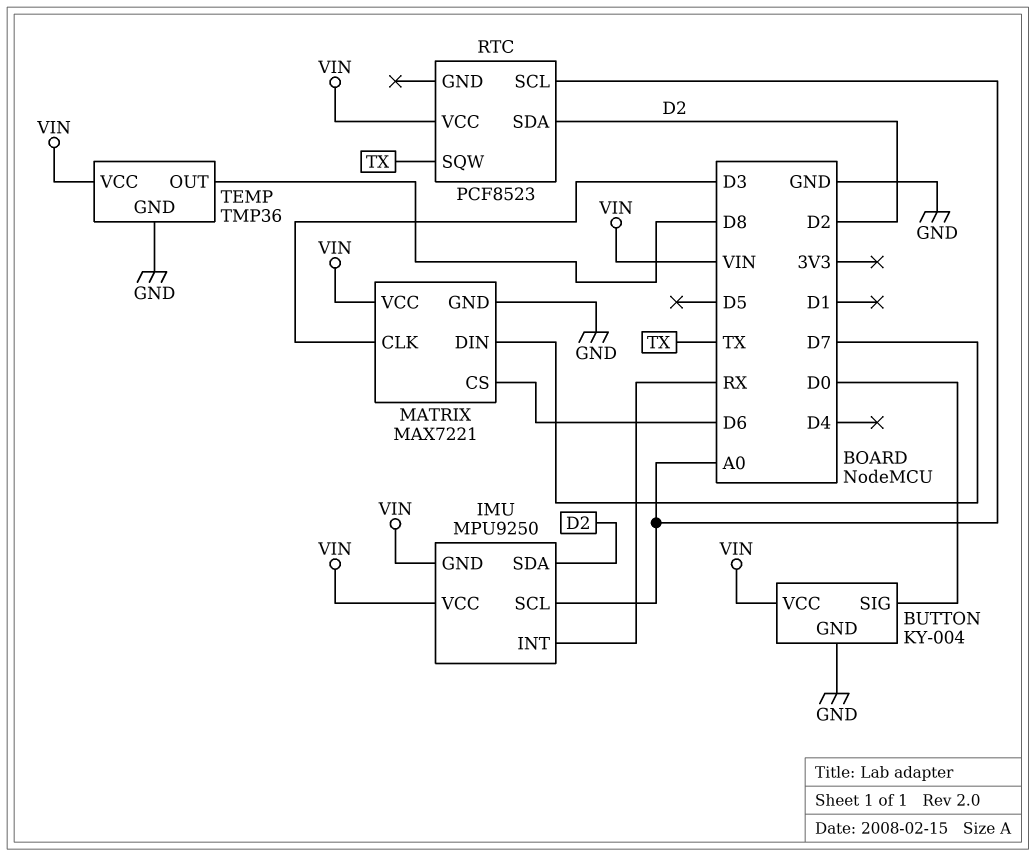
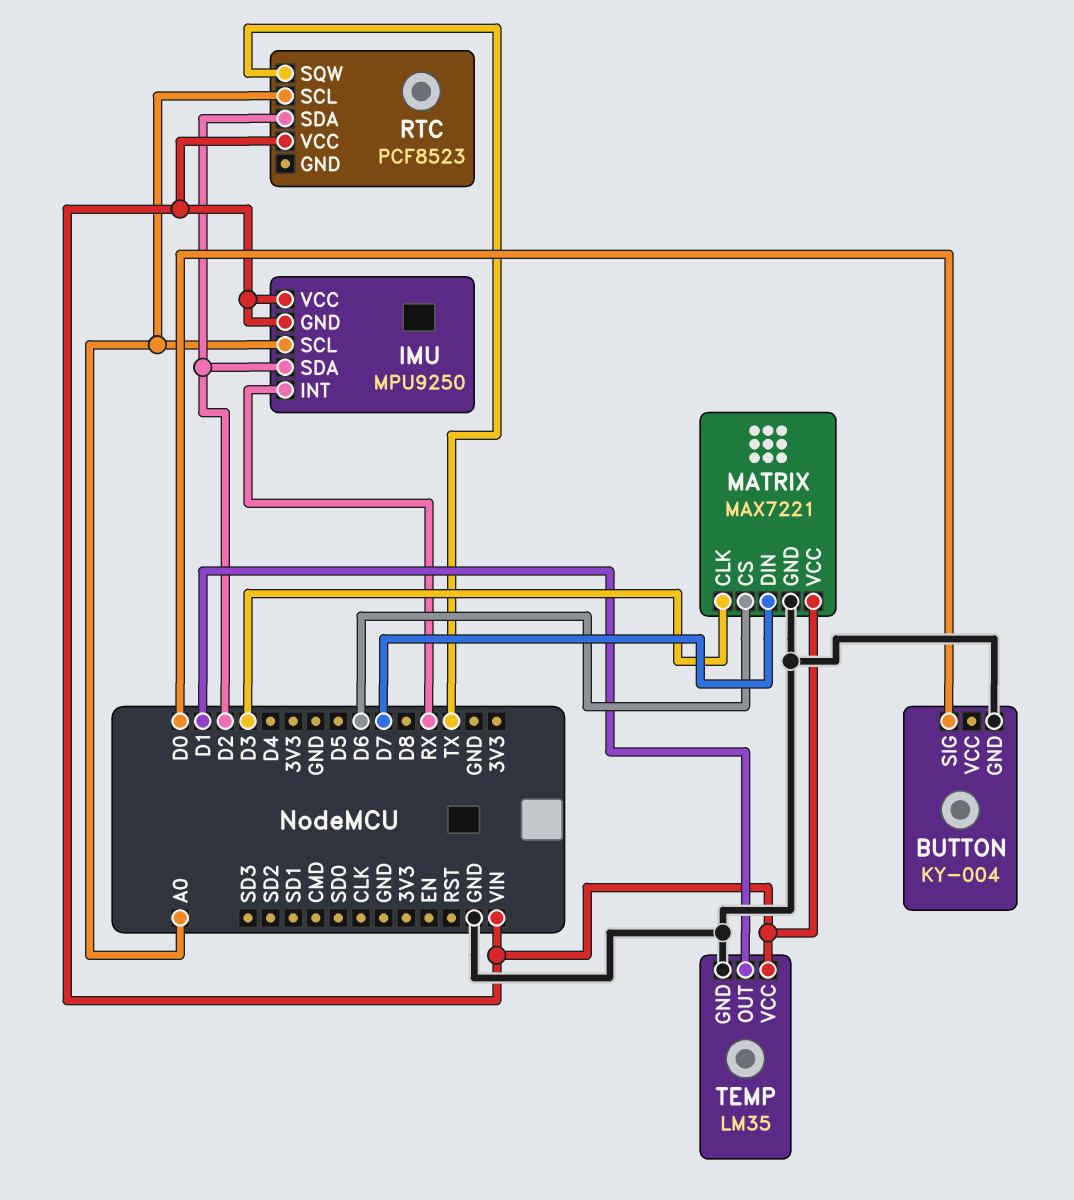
BUTTON pin VCC: VIN -> none
TEMP: TMP36 -> LM35
TEMP pin OUT: D8 -> D1

